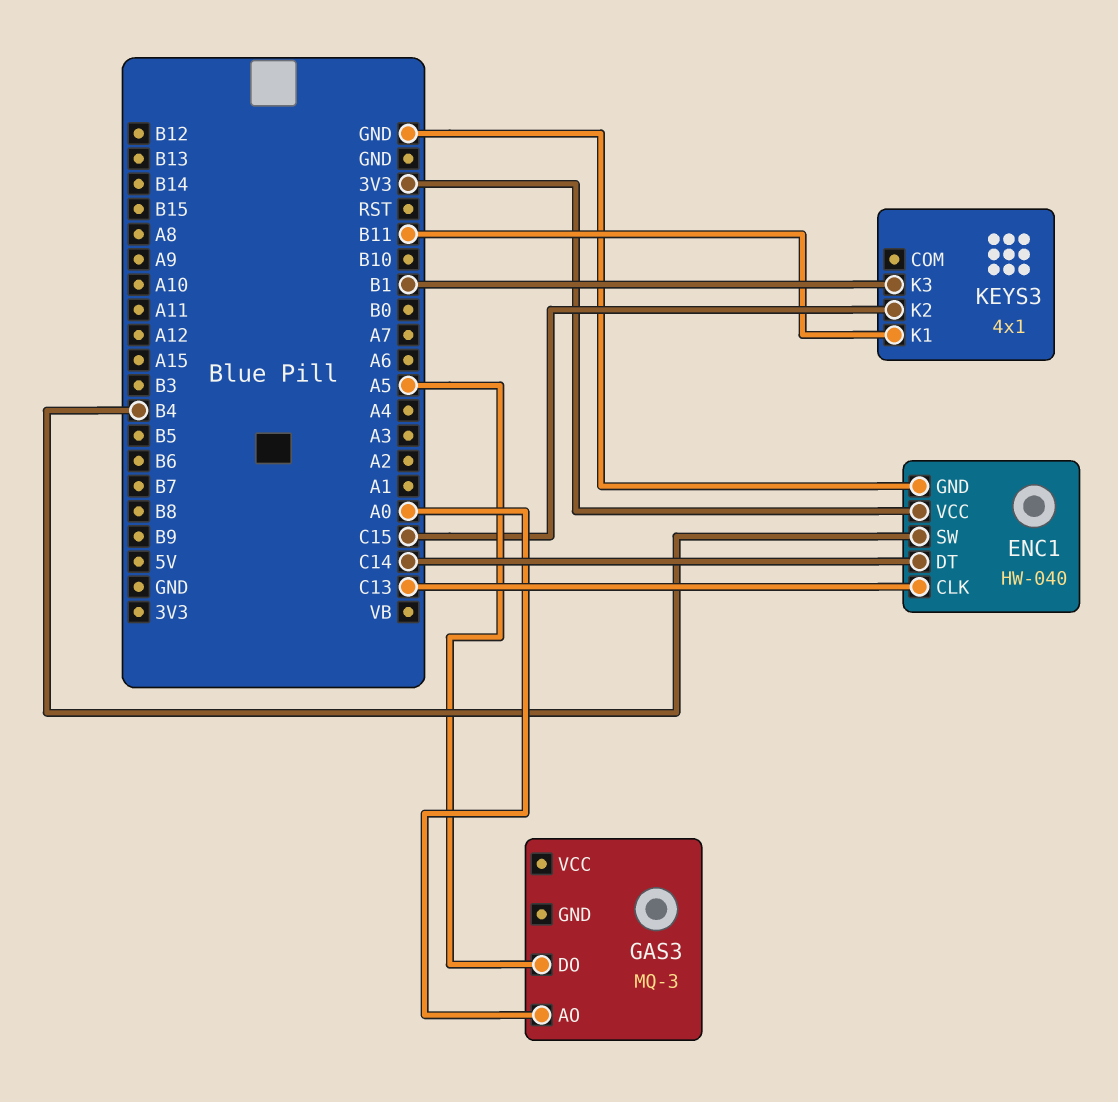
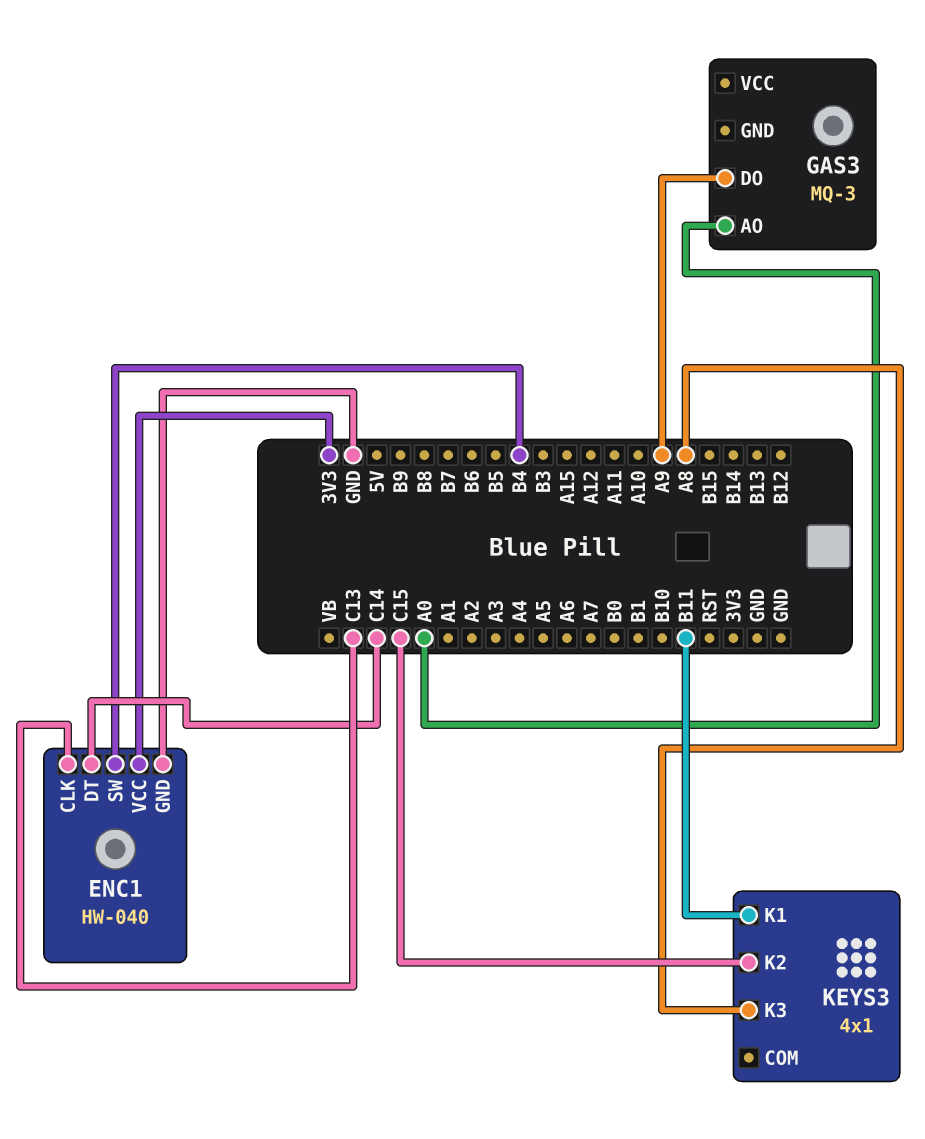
GAS3 pin DO: A5 -> A9
KEYS3 pin K3: B1 -> A8

